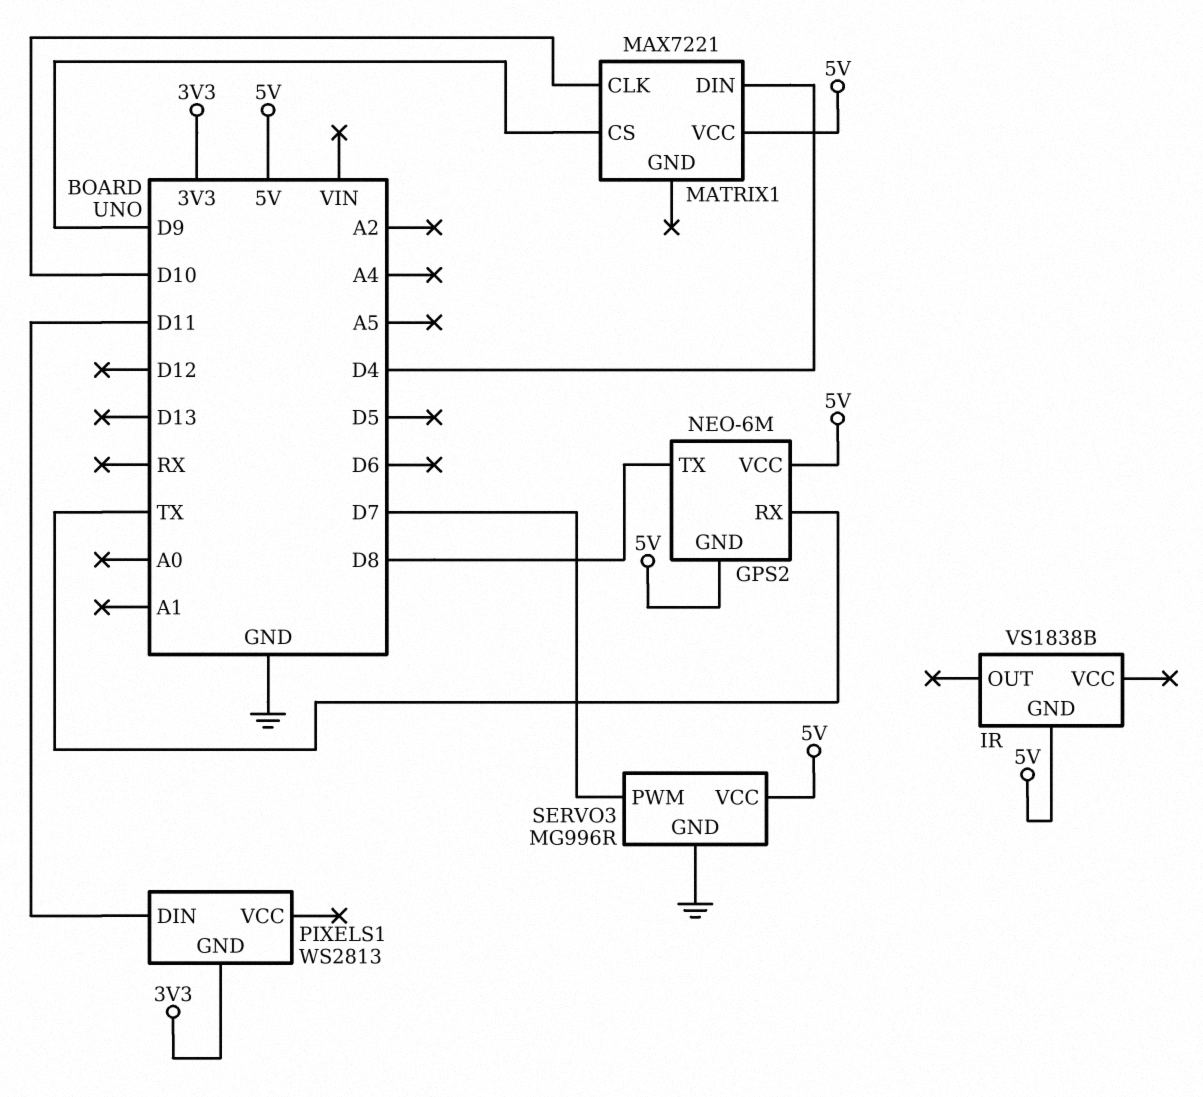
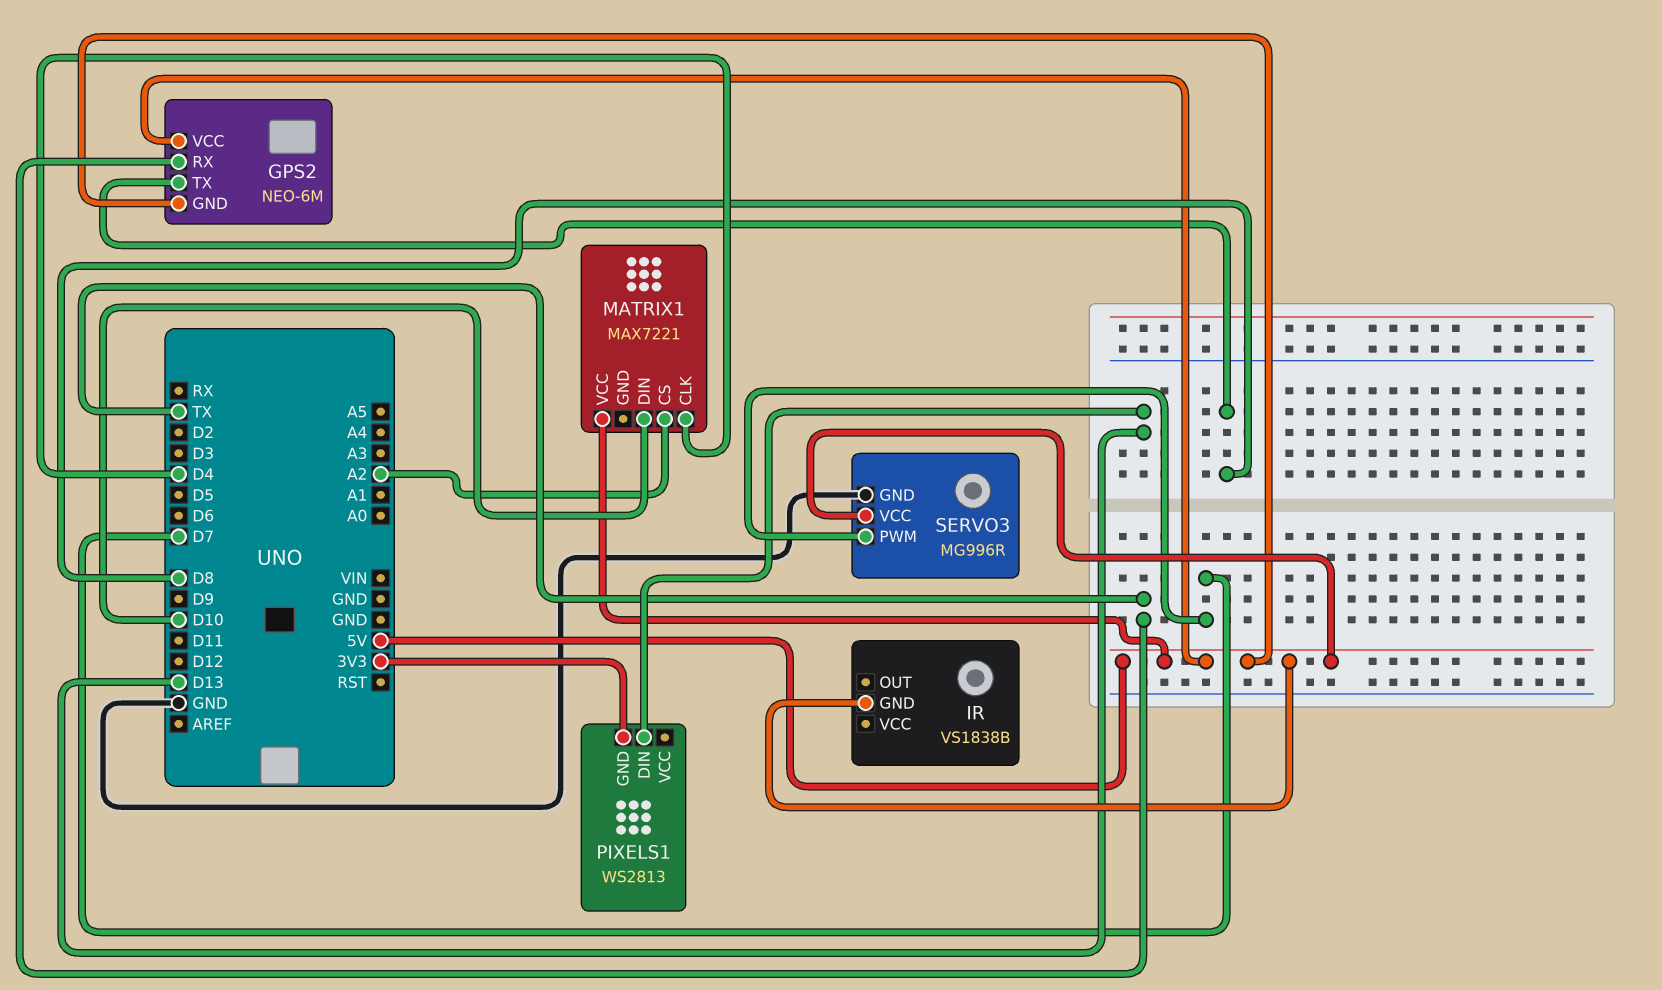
MATRIX1 pin CLK: D10 -> D4
MATRIX1 pin CS: D9 -> A2
MATRIX1 pin DIN: D4 -> D10
PIXELS1 pin DIN: D11 -> D13

